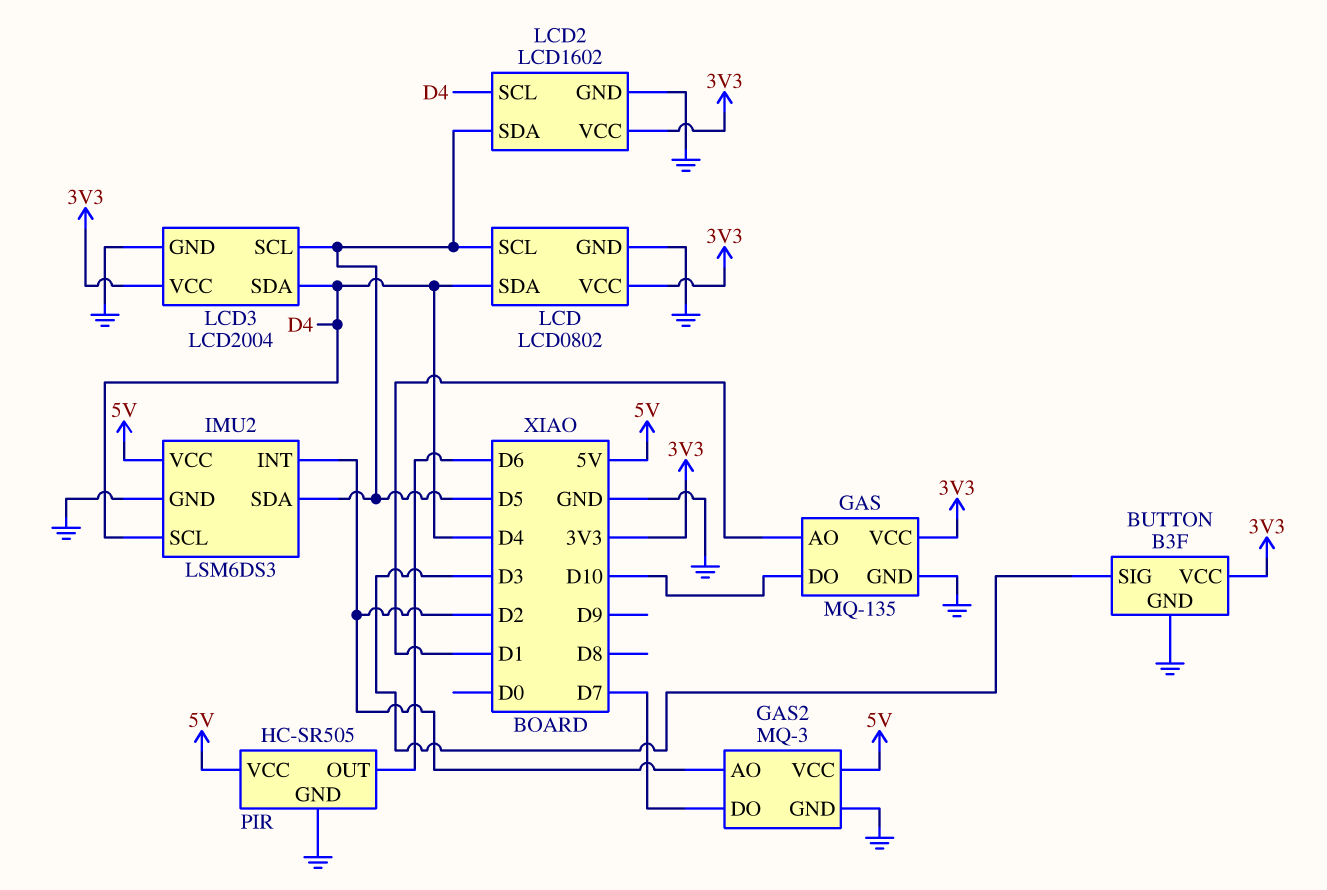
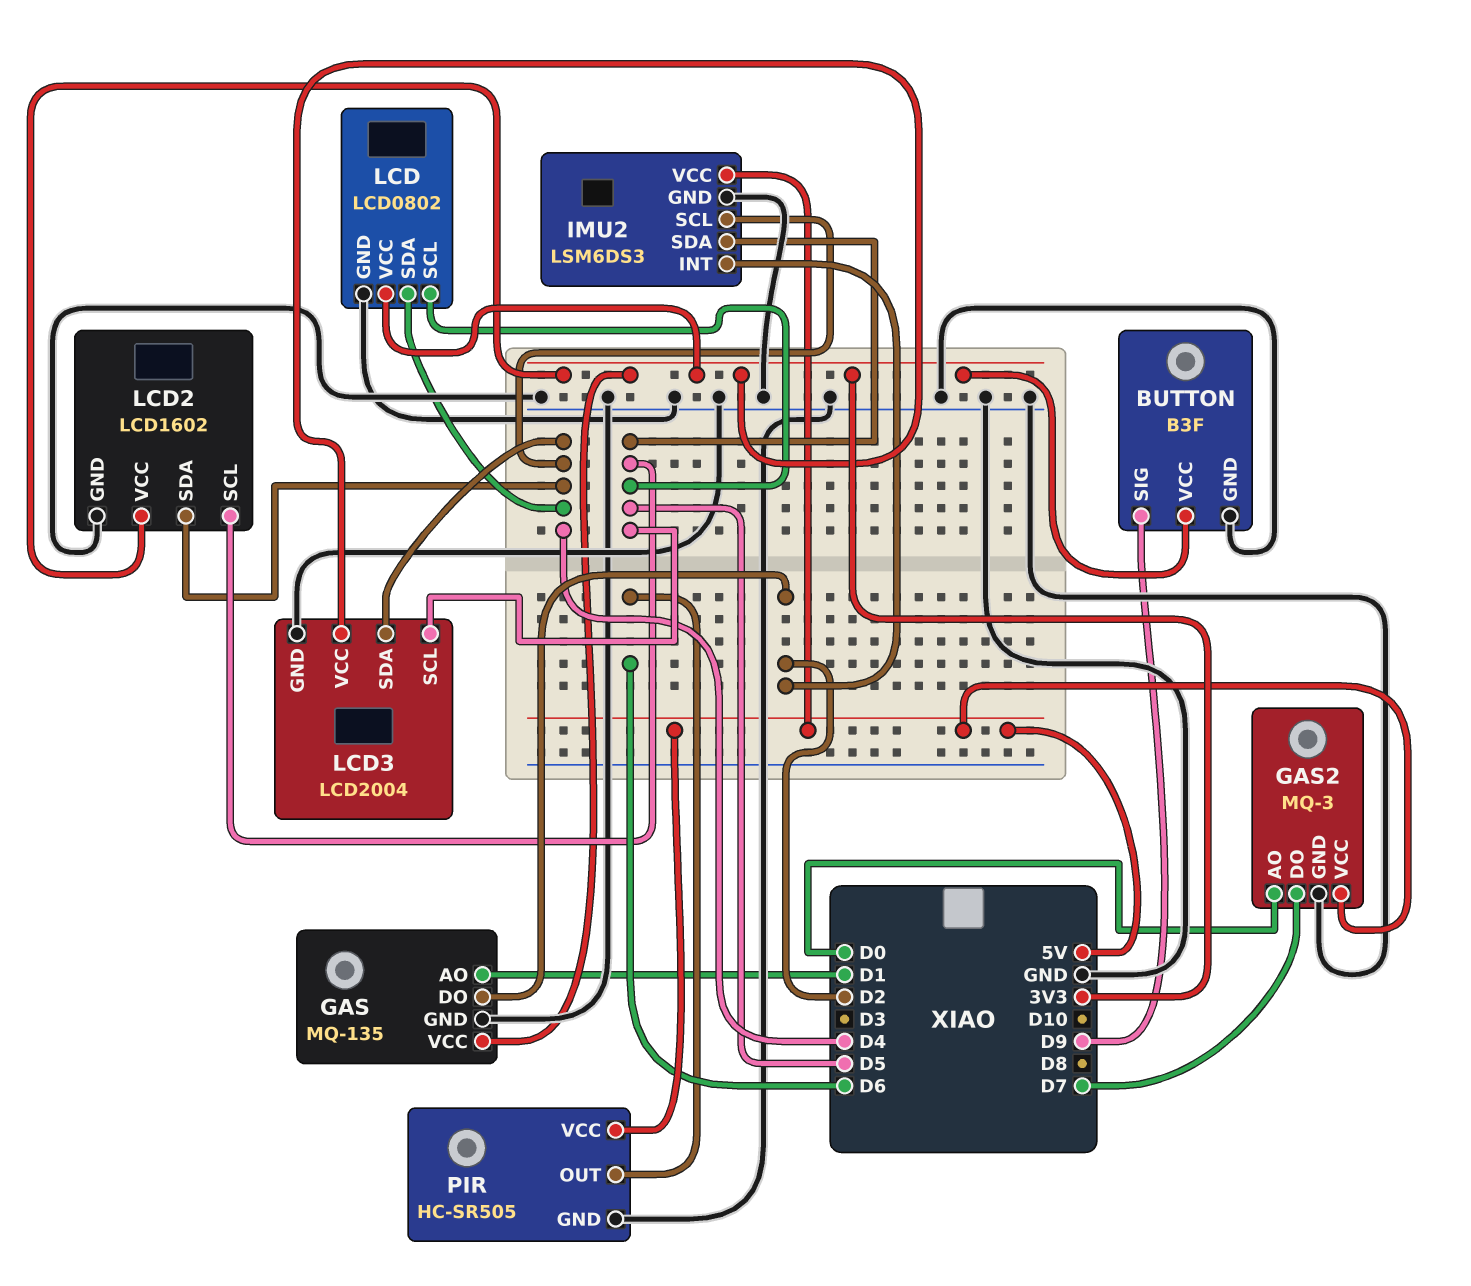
BUTTON pin SIG: D3 -> D9
GAS pin DO: D10 -> D2
GAS2 pin AO: D2 -> D0
LCD2 pin SCL: D4 -> D5
LCD2 pin SDA: D5 -> D4

